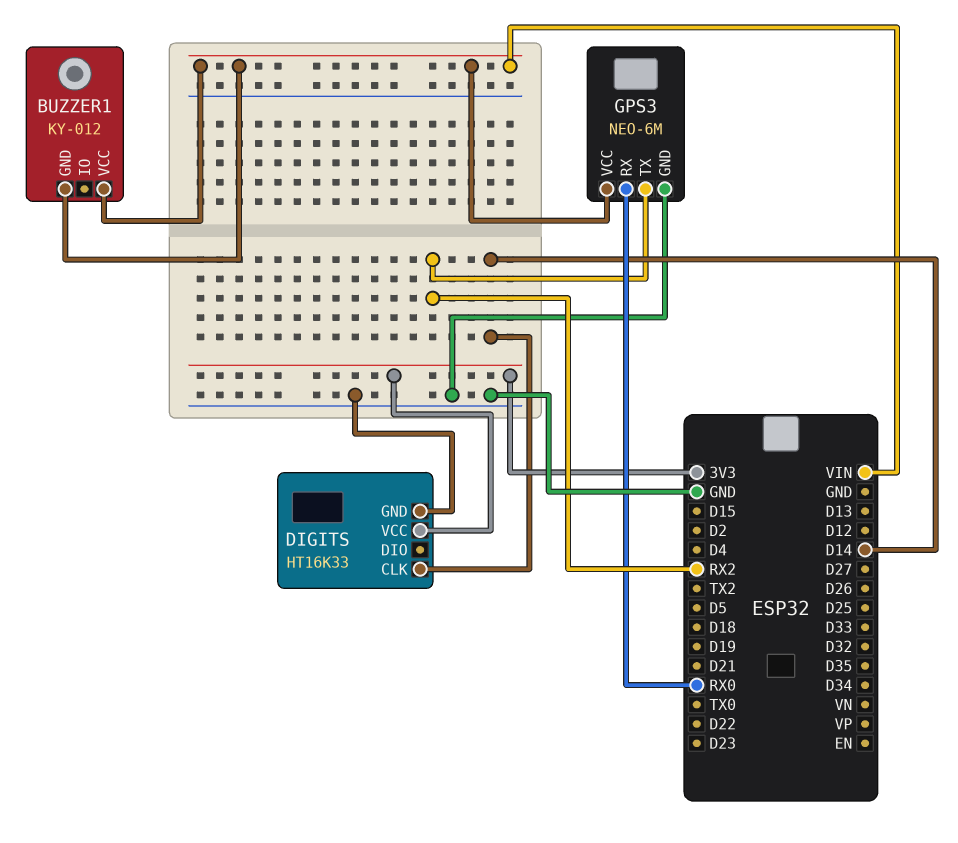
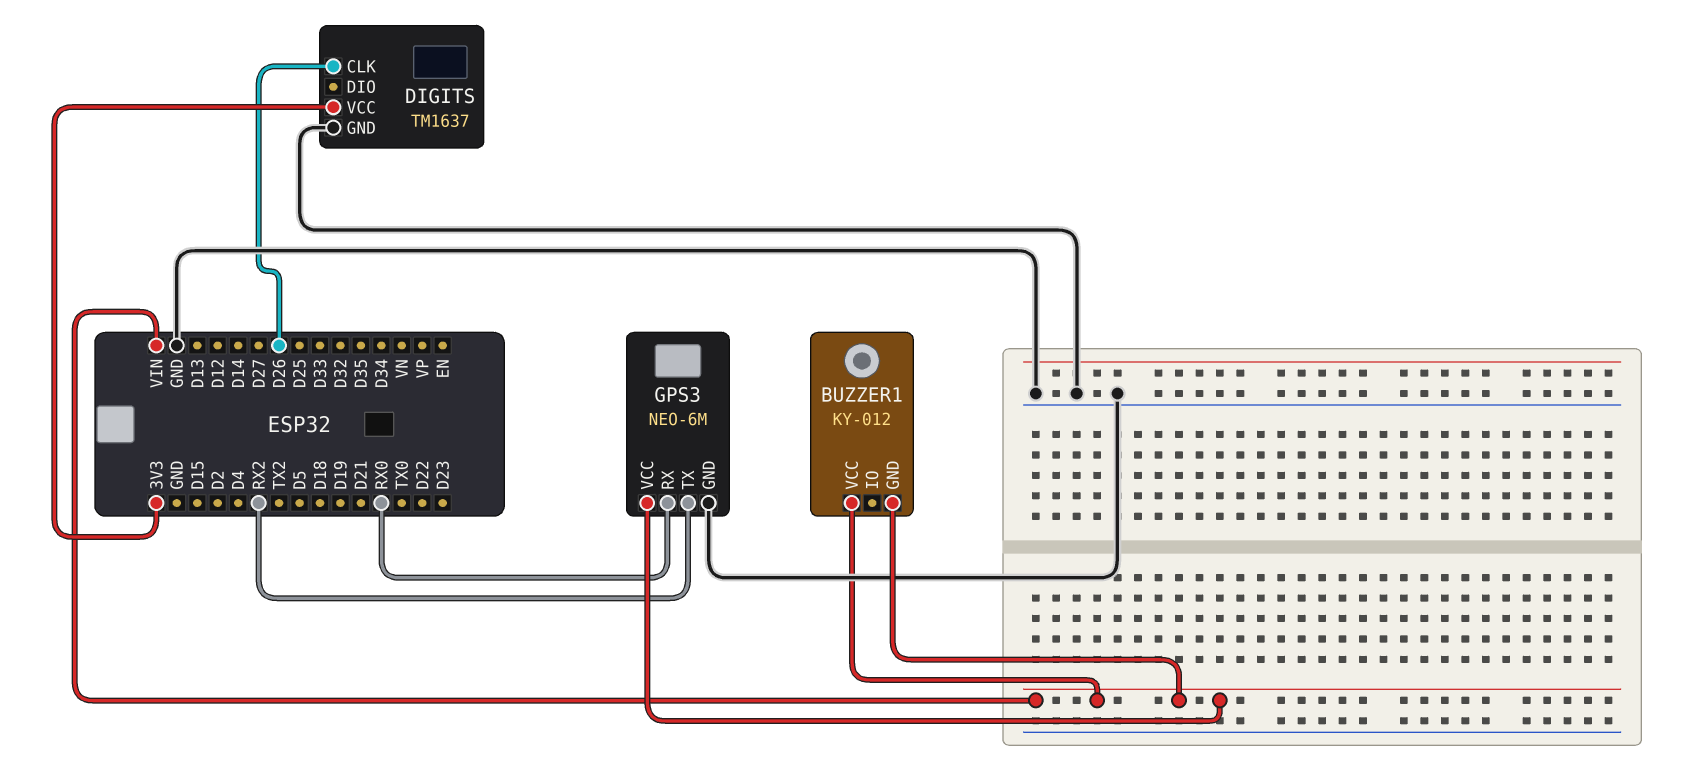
DIGITS: HT16K33 -> TM1637
DIGITS pin CLK: D14 -> D26

